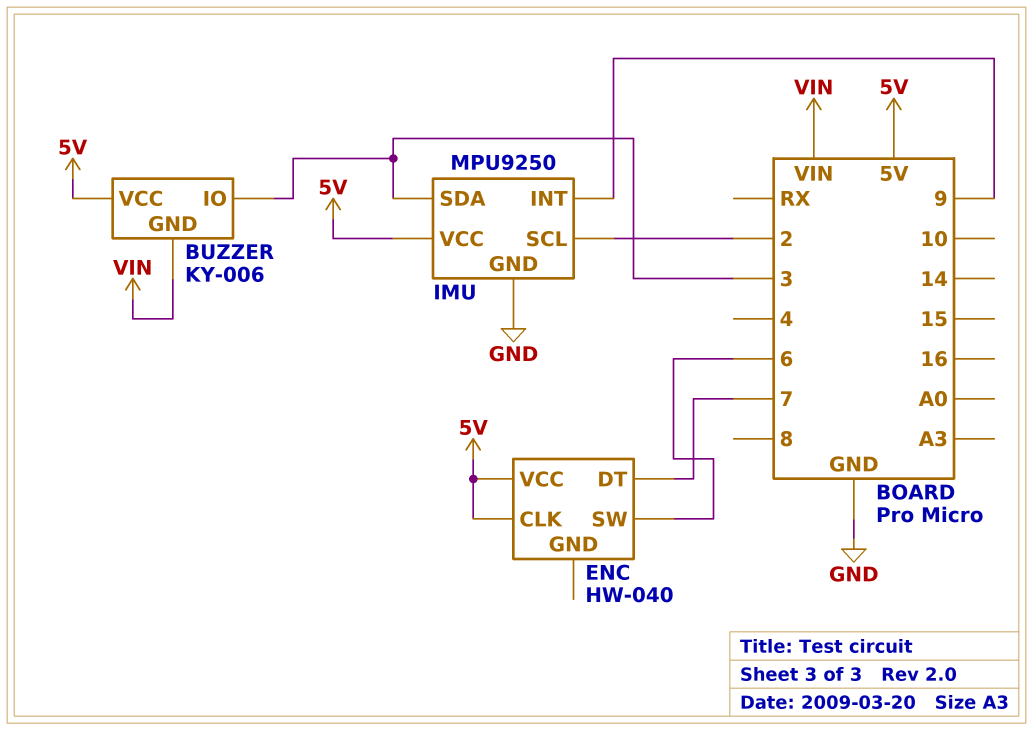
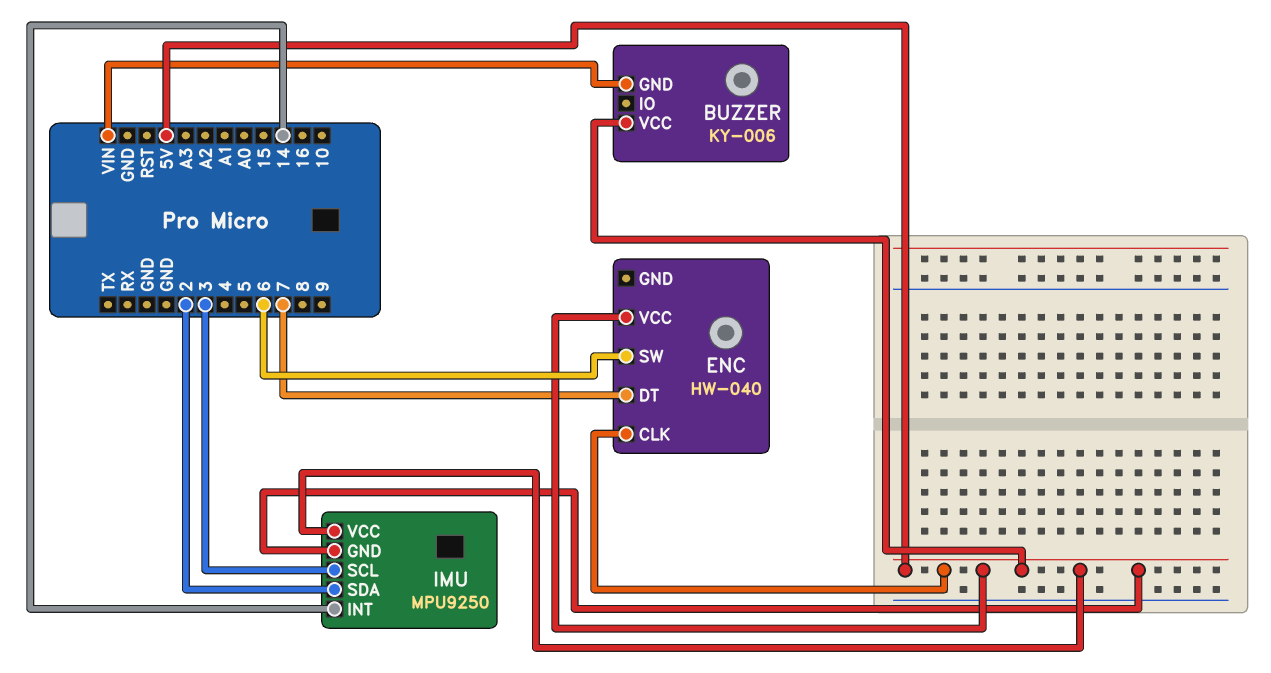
BUZZER pin IO: 3 -> none
IMU pin GND: GND -> 5V
IMU pin INT: 9 -> 14
IMU pin SCL: 2 -> 3
IMU pin SDA: 3 -> 2

